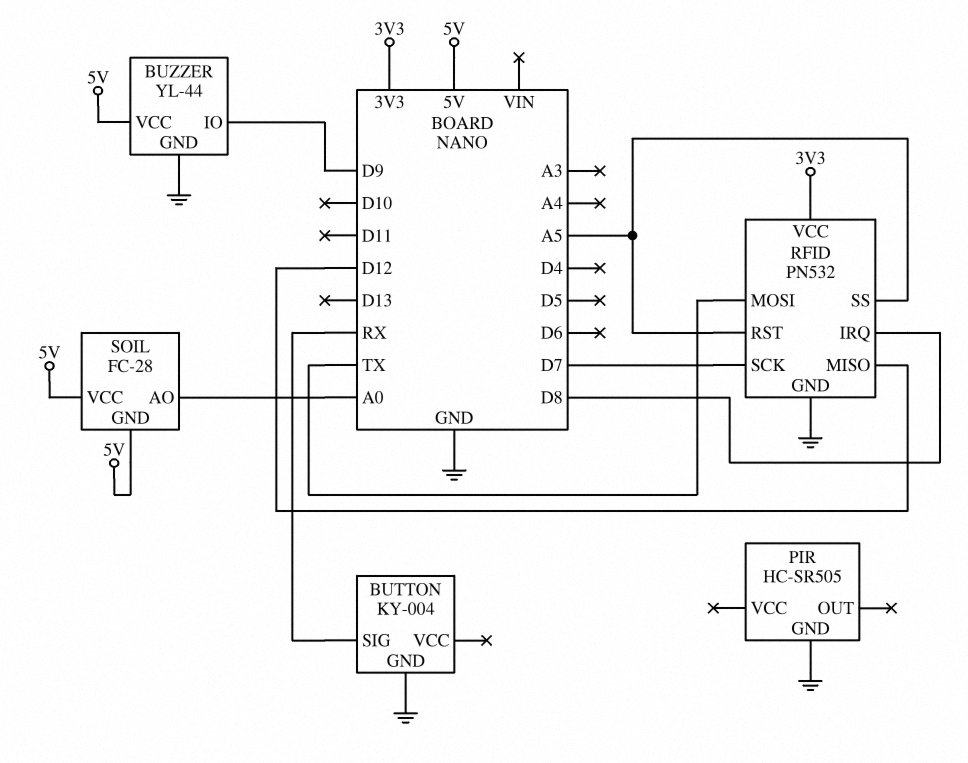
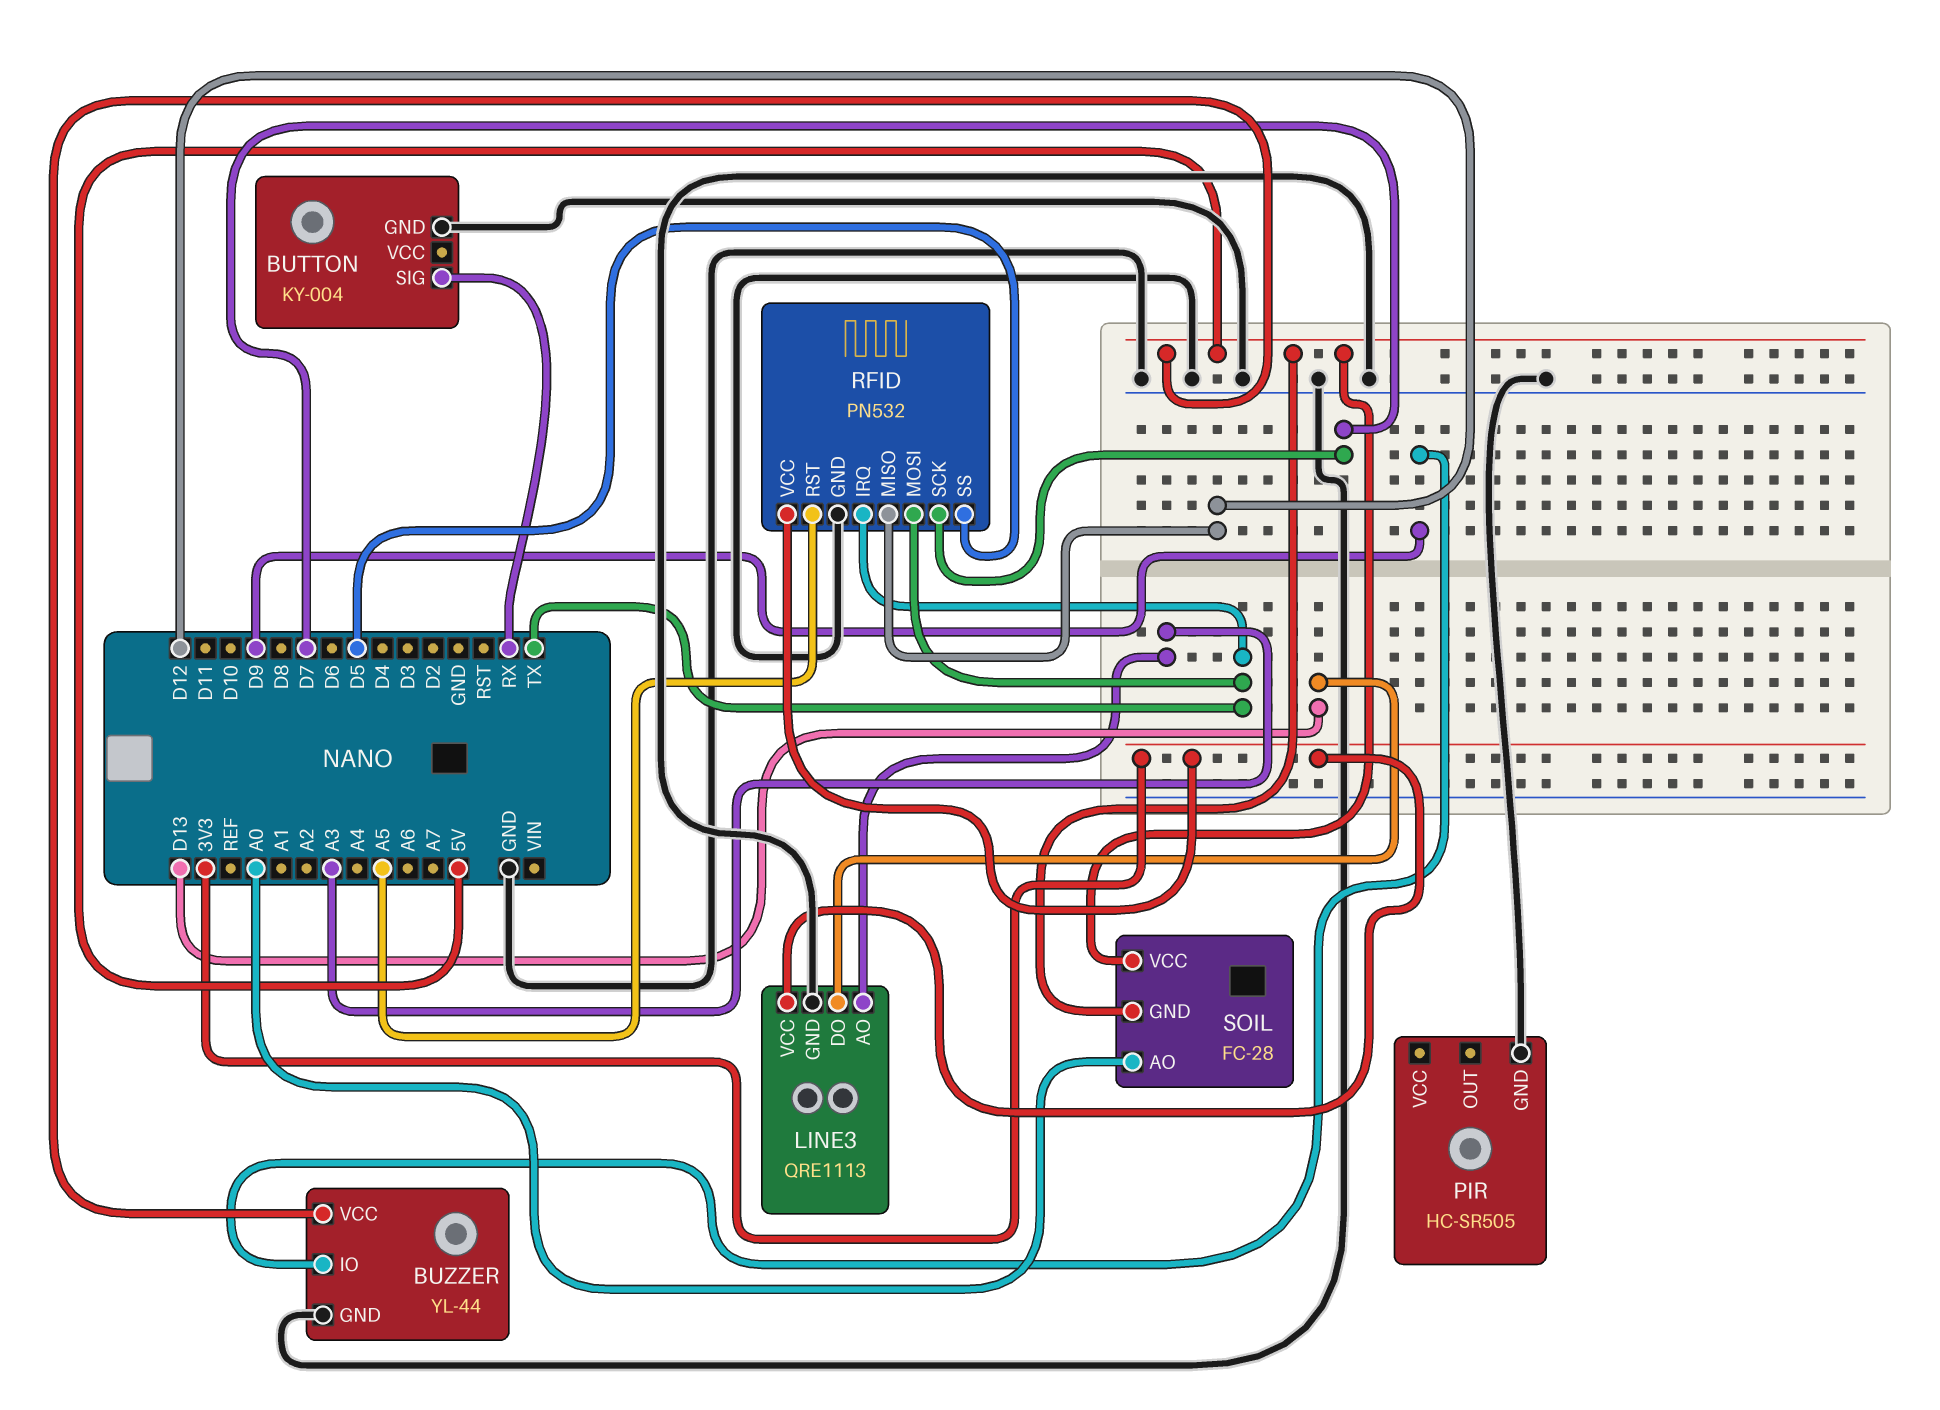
LINE3: none -> QRE1113
LINE3 pin AO: none -> A3
LINE3 pin DO: none -> D13
LINE3 pin GND: none -> GND
LINE3 pin VCC: none -> 3V3
RFID pin IRQ: D8 -> TX
RFID pin SS: A5 -> D5

